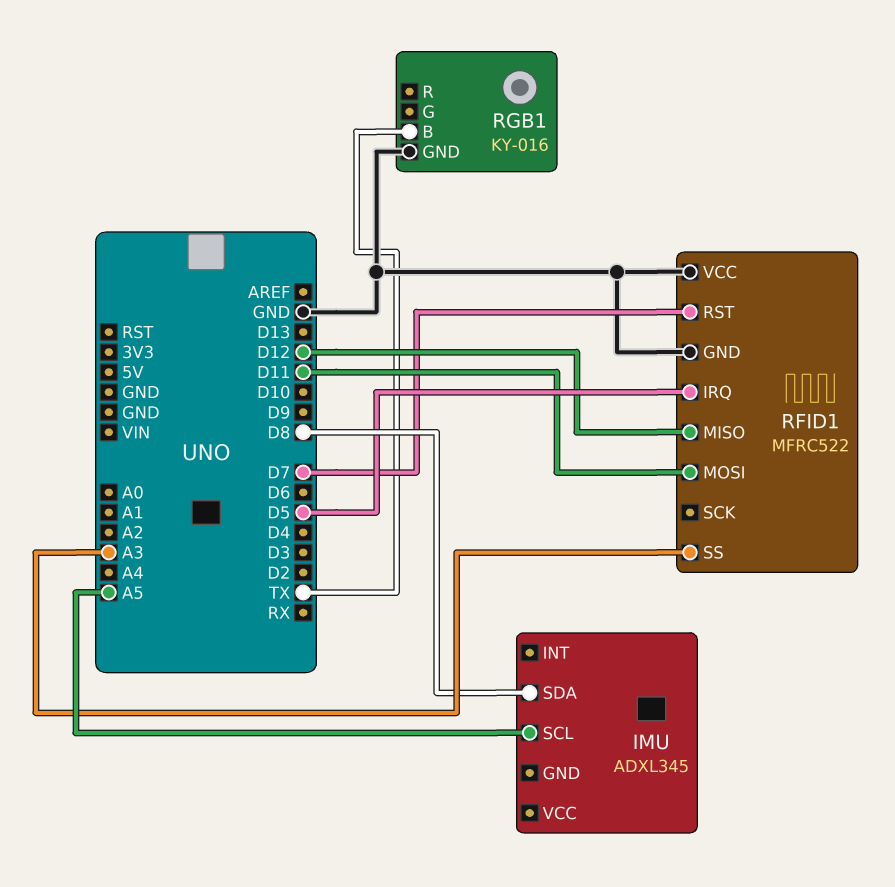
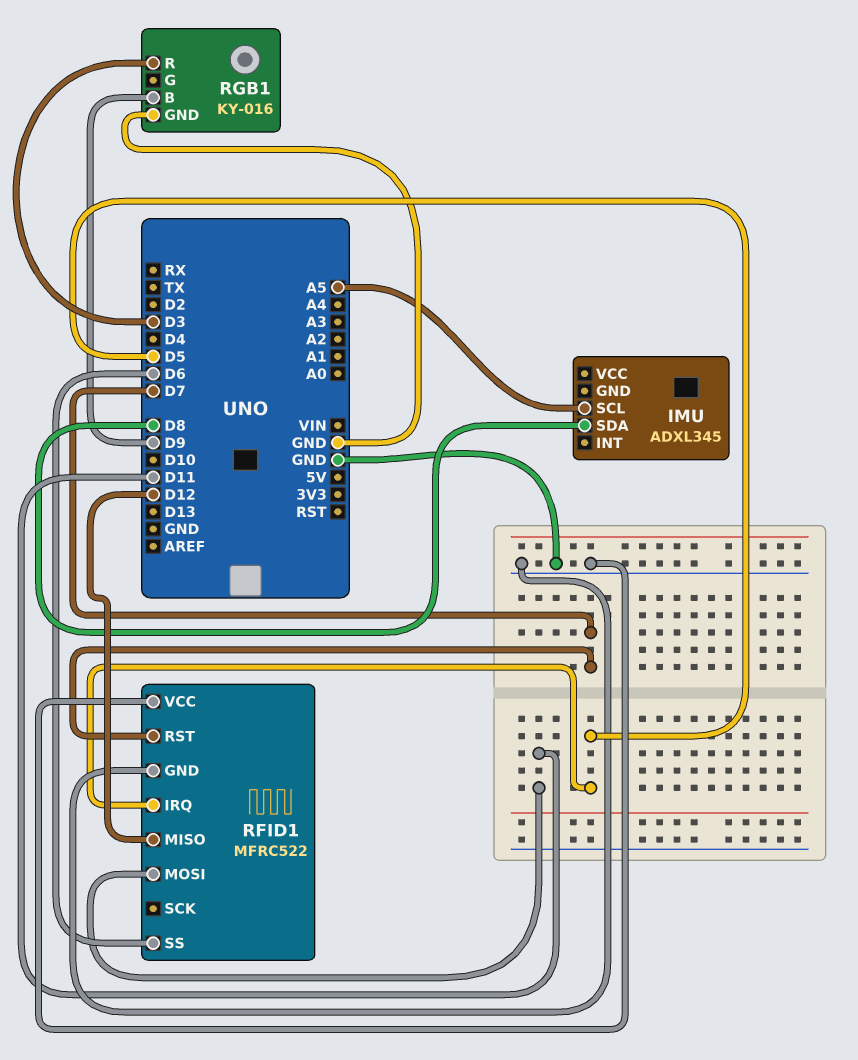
RFID1 pin SS: A3 -> D6
RGB1 pin B: TX -> D9
RGB1 pin R: none -> D3

